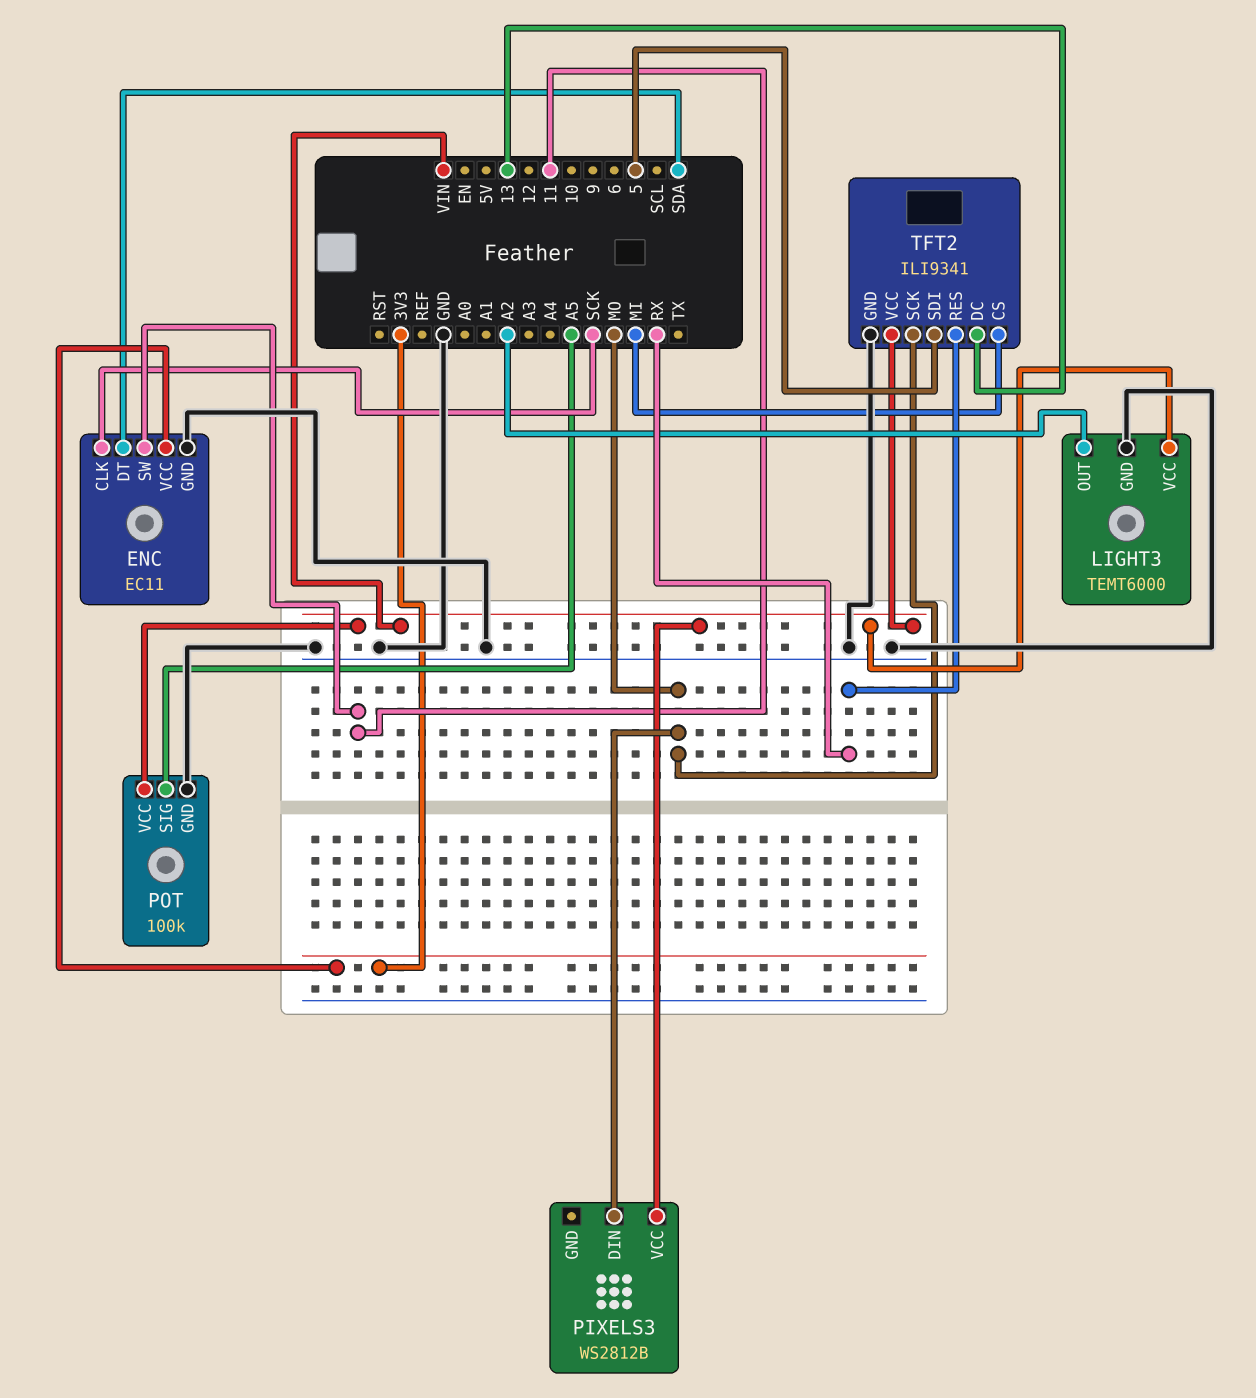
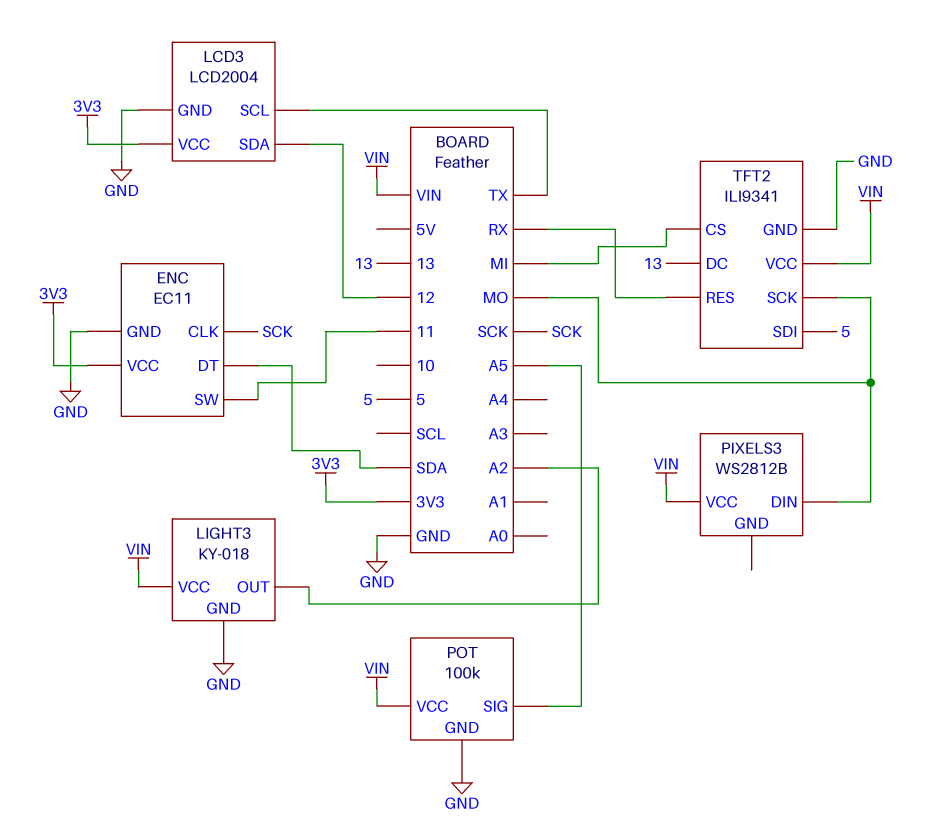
LCD3: none -> LCD2004
LCD3 pin GND: none -> GND
LCD3 pin SCL: none -> TX
LCD3 pin SDA: none -> 12
LCD3 pin VCC: none -> 3V3
LIGHT3: TEMT6000 -> KY-018

